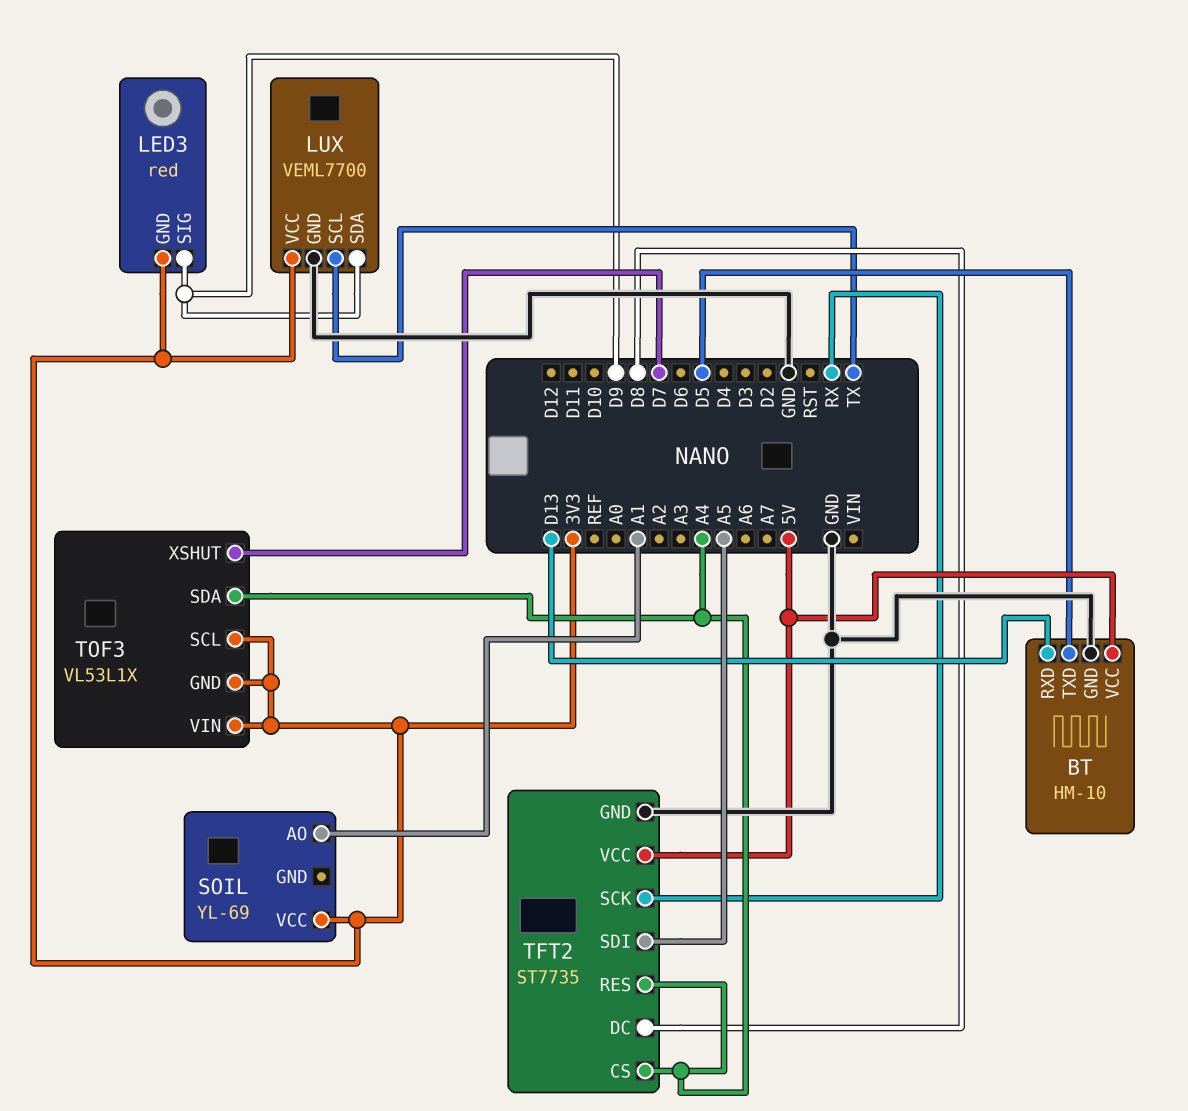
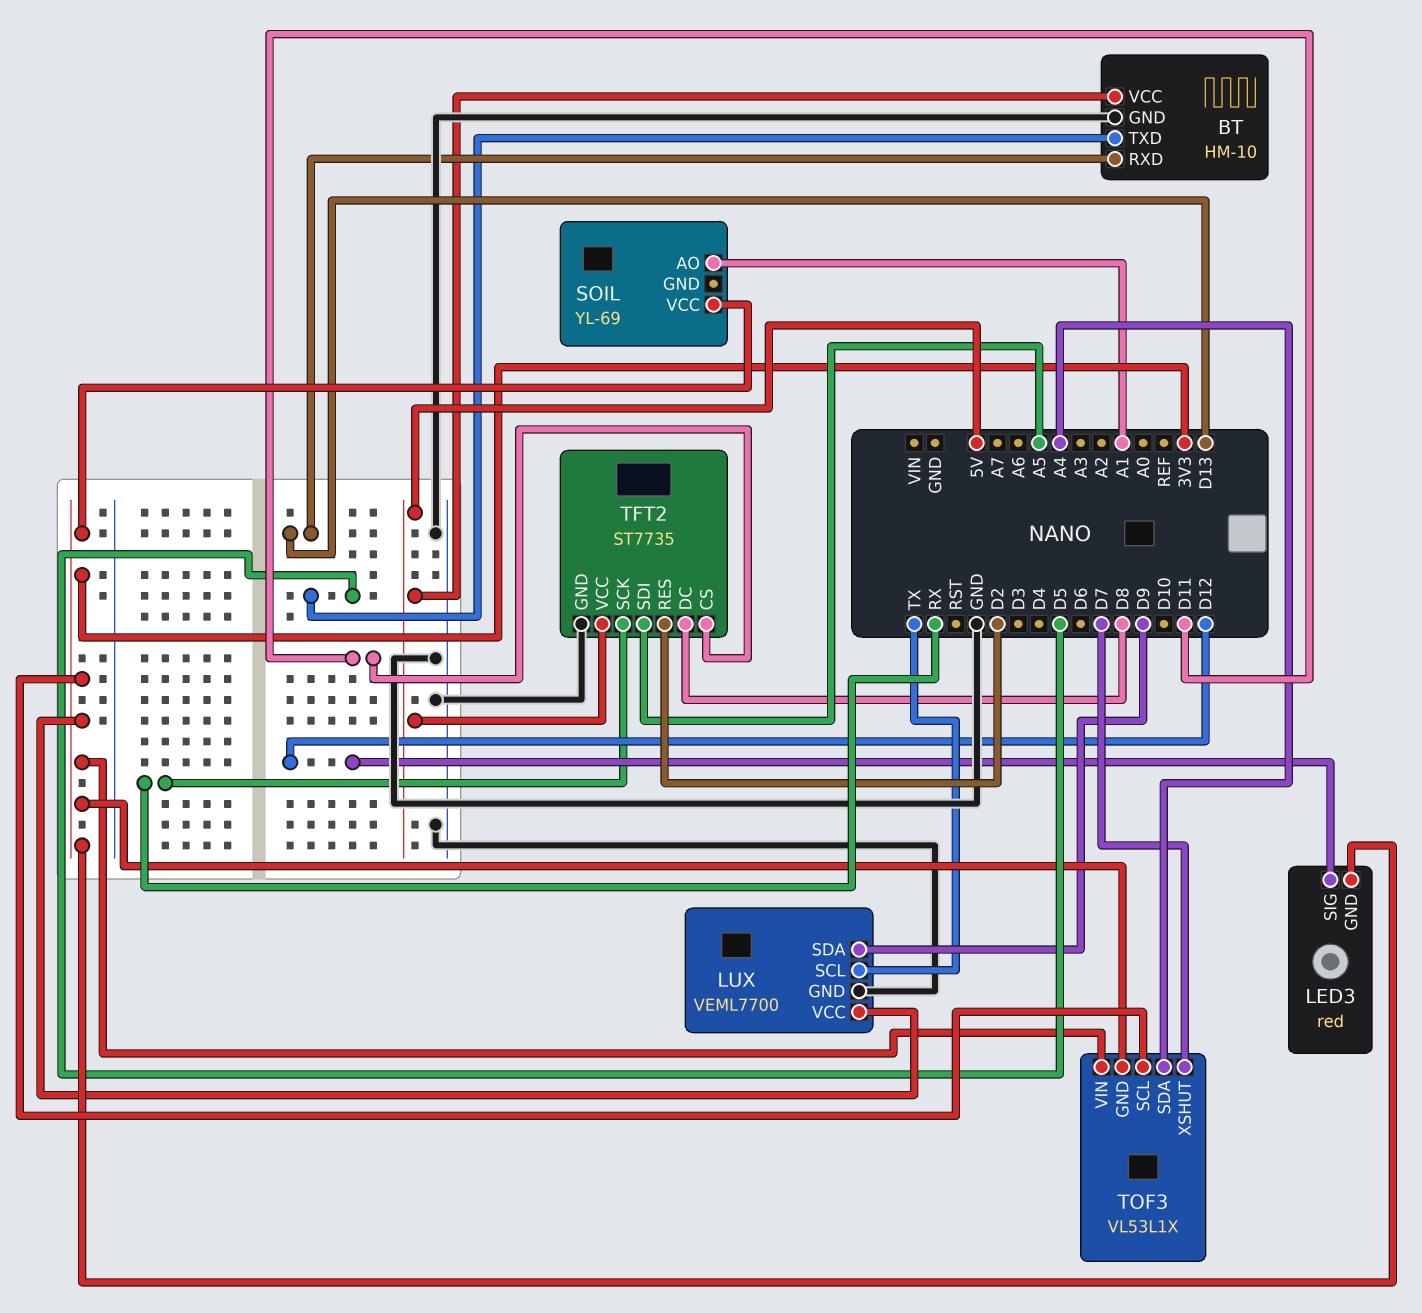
LED3 pin SIG: D9 -> D12
TFT2 pin CS: A4 -> D11
TFT2 pin RES: A4 -> D2

